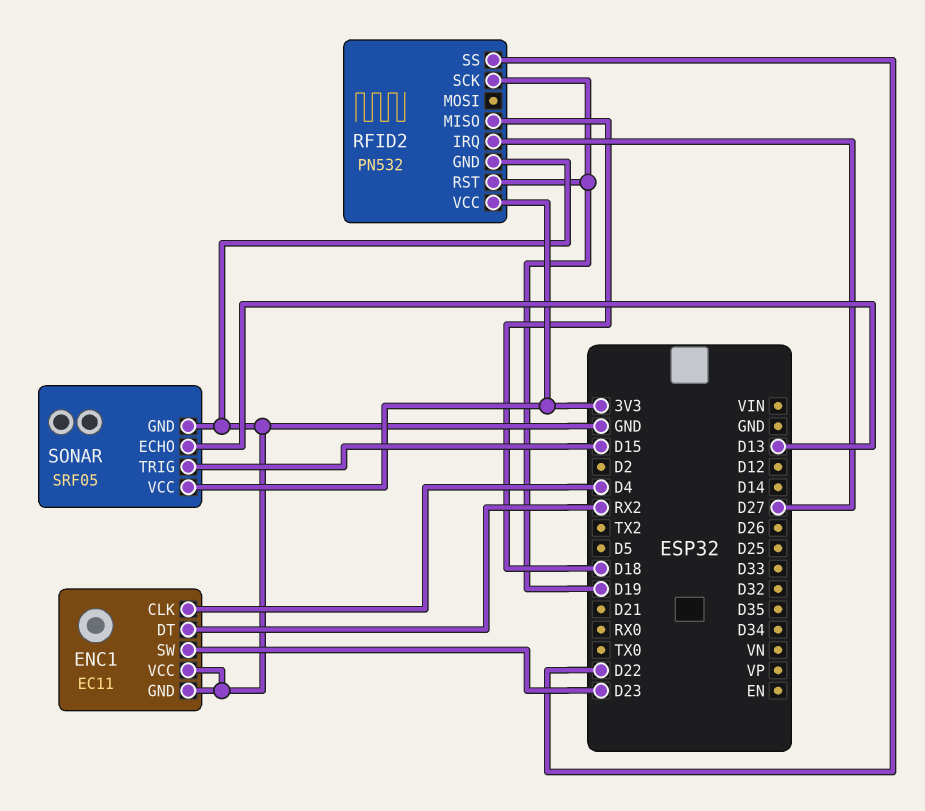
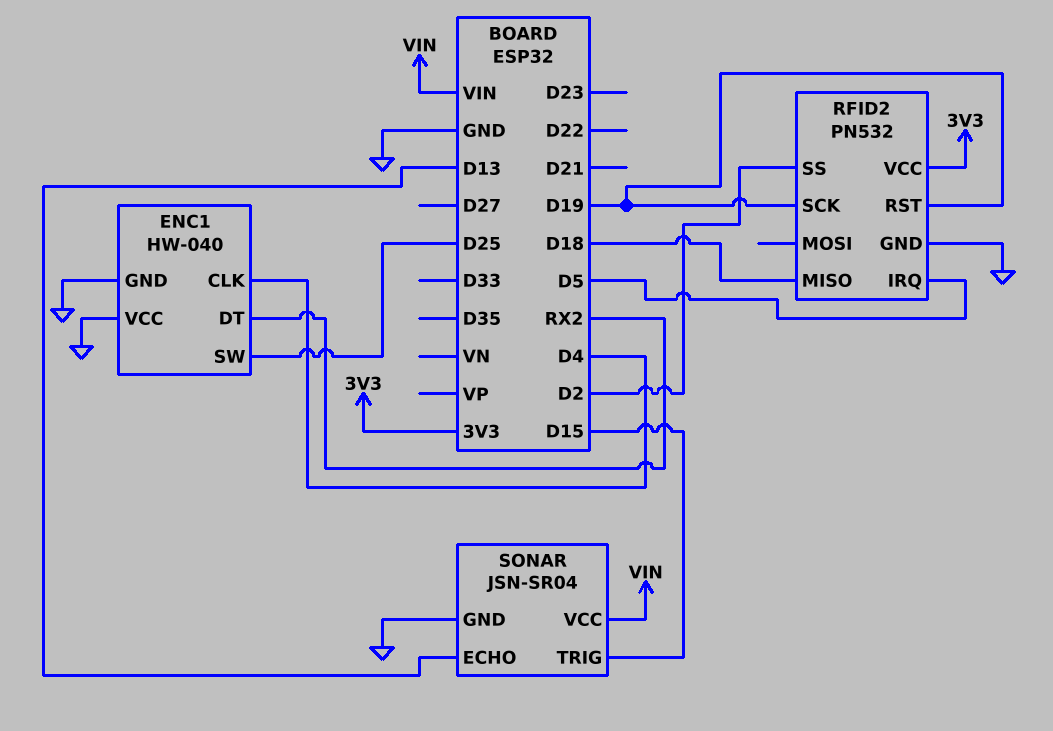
ENC1: EC11 -> HW-040
ENC1 pin SW: D23 -> D25
RFID2 pin IRQ: D27 -> D5
RFID2 pin SS: D22 -> D2
SONAR: SRF05 -> JSN-SR04
SONAR pin VCC: 3V3 -> VIN

